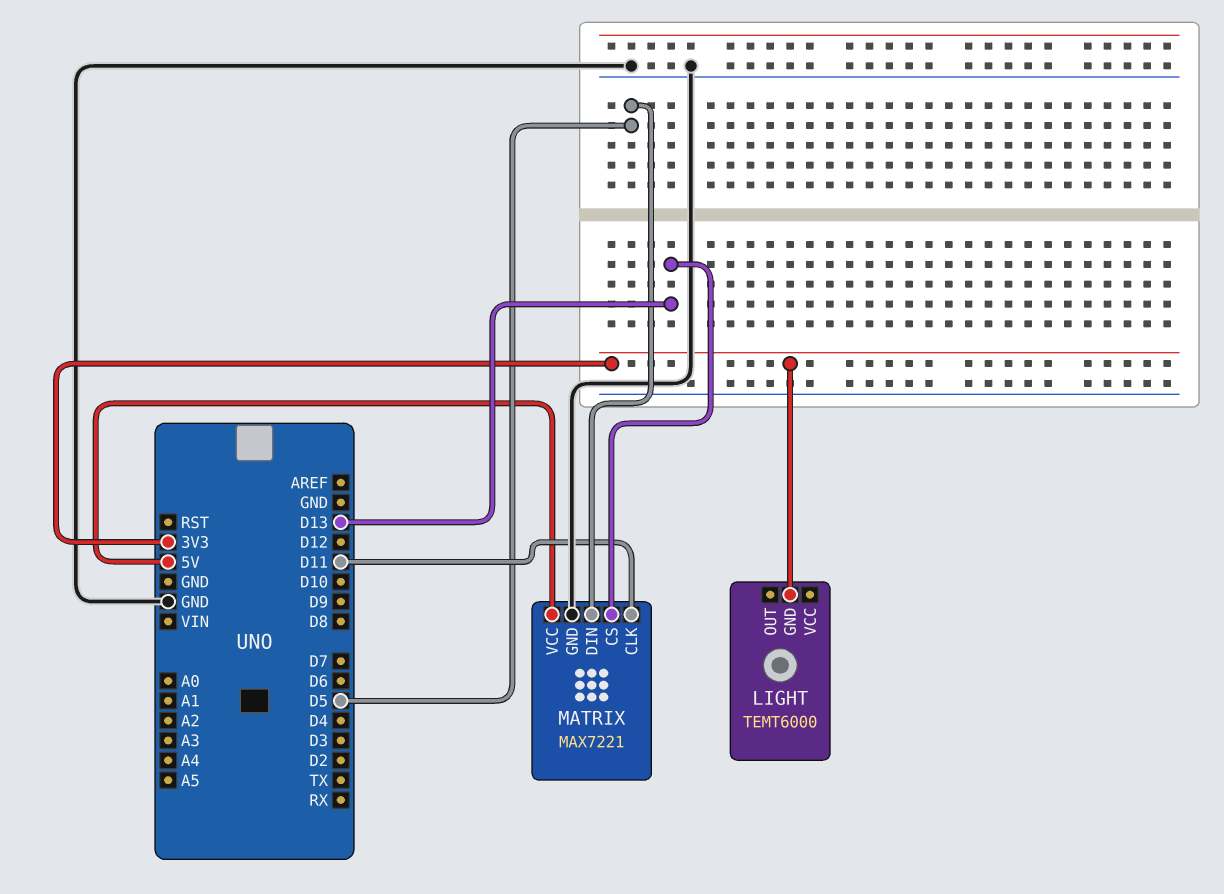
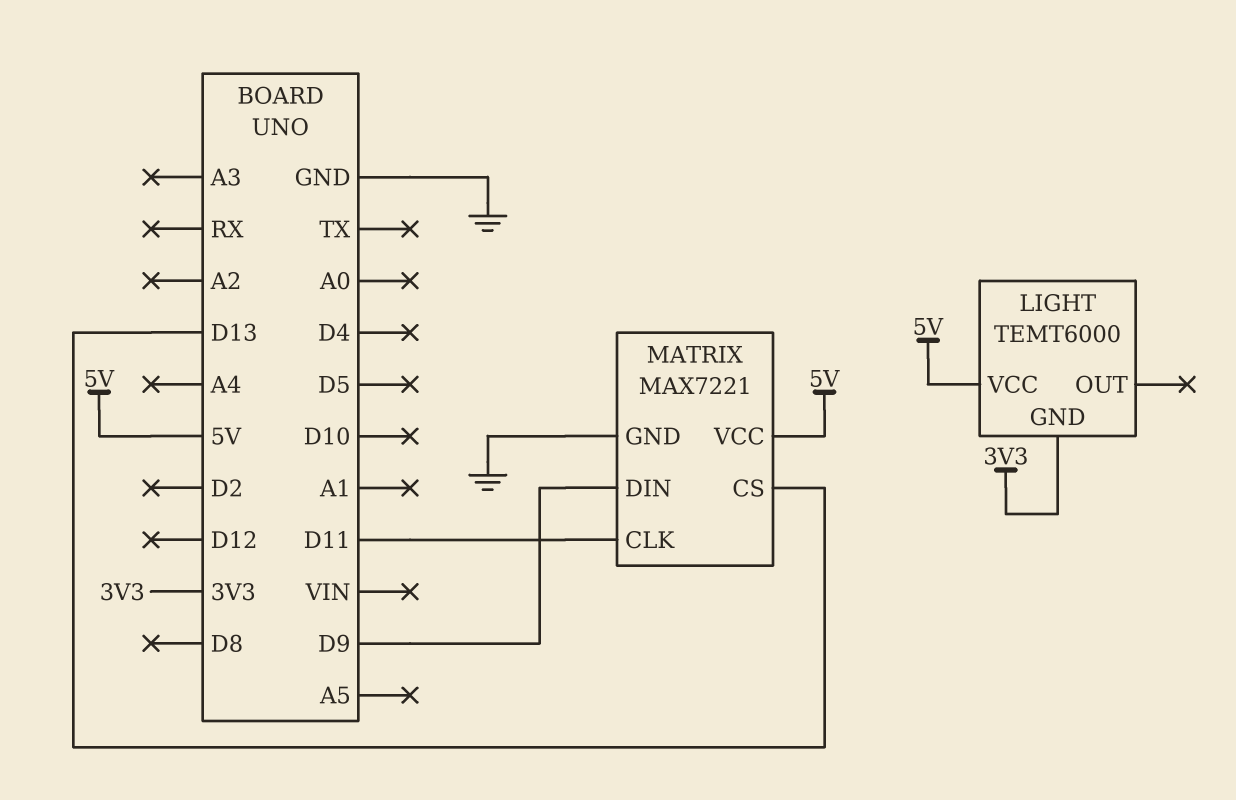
LIGHT pin VCC: none -> 5V
MATRIX pin DIN: D5 -> D9

